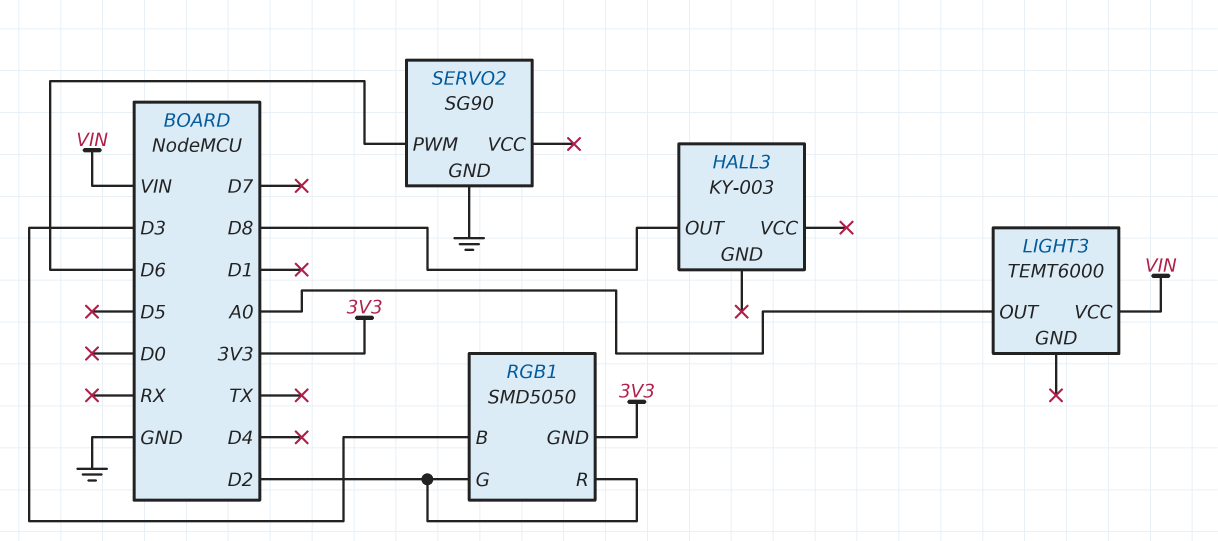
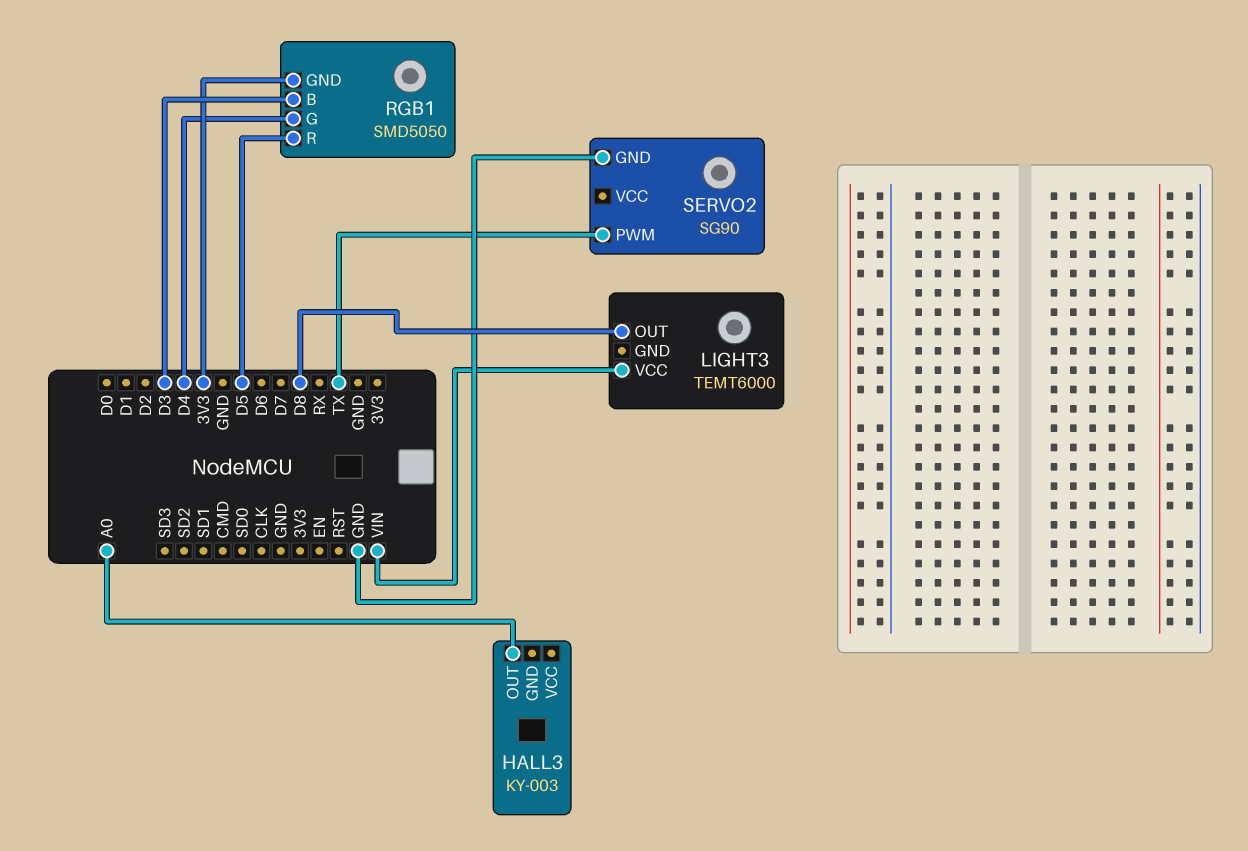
HALL3 pin OUT: D8 -> A0
LIGHT3 pin OUT: A0 -> D8
RGB1 pin G: D2 -> D4
RGB1 pin R: D2 -> D5
SERVO2 pin PWM: D6 -> TX

